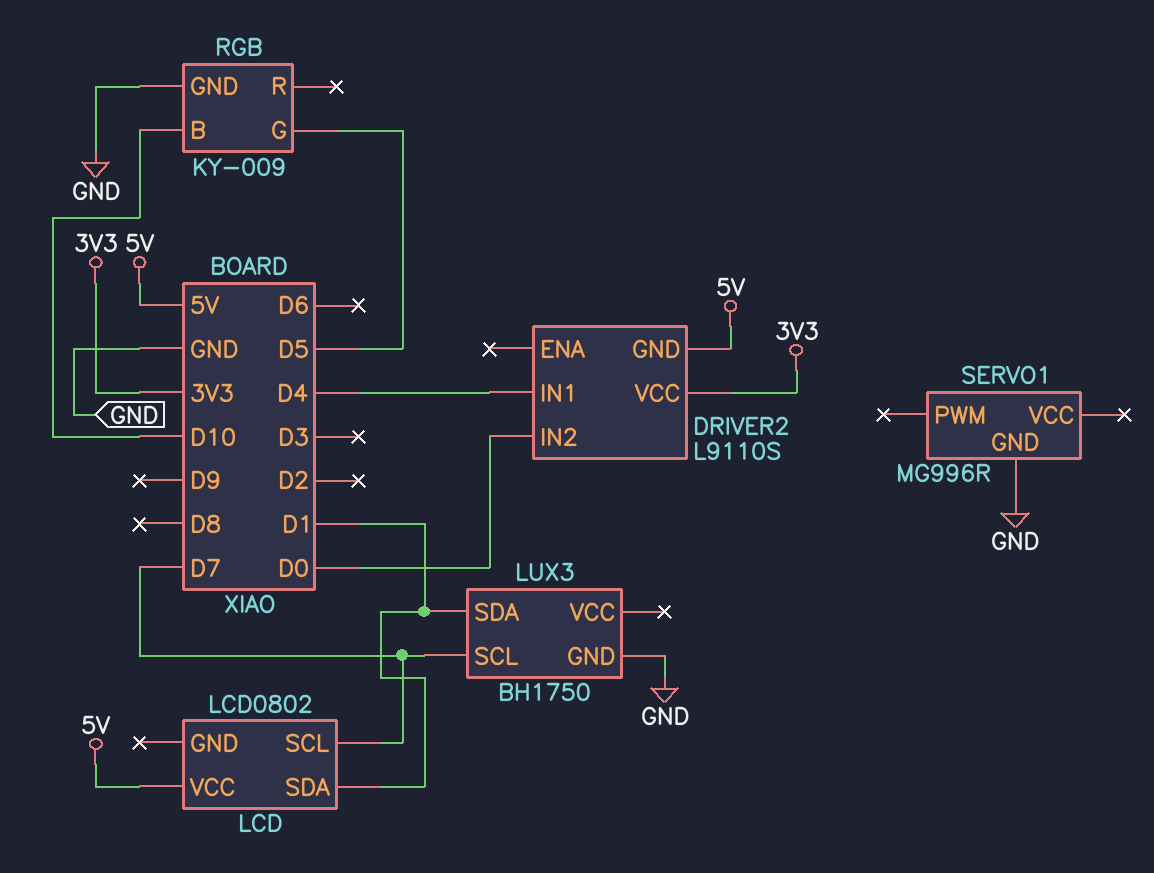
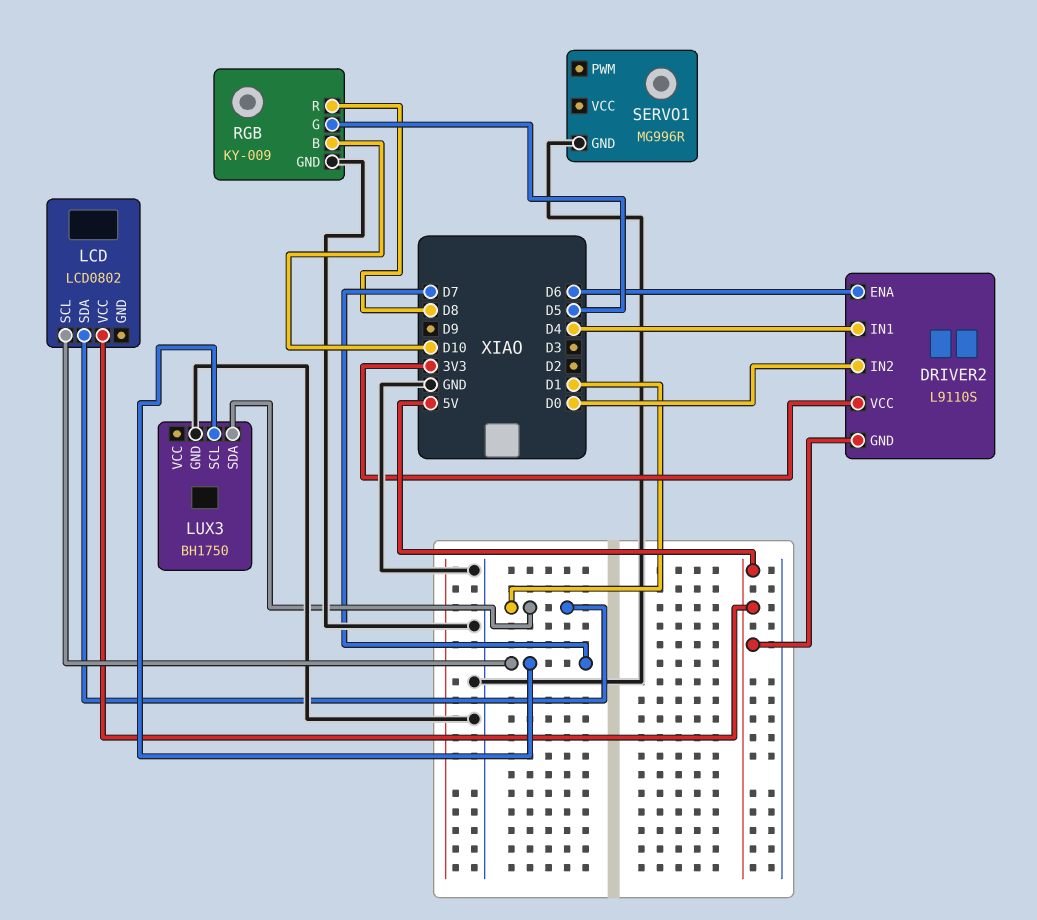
DRIVER2 pin ENA: none -> D6
RGB pin R: none -> D8

